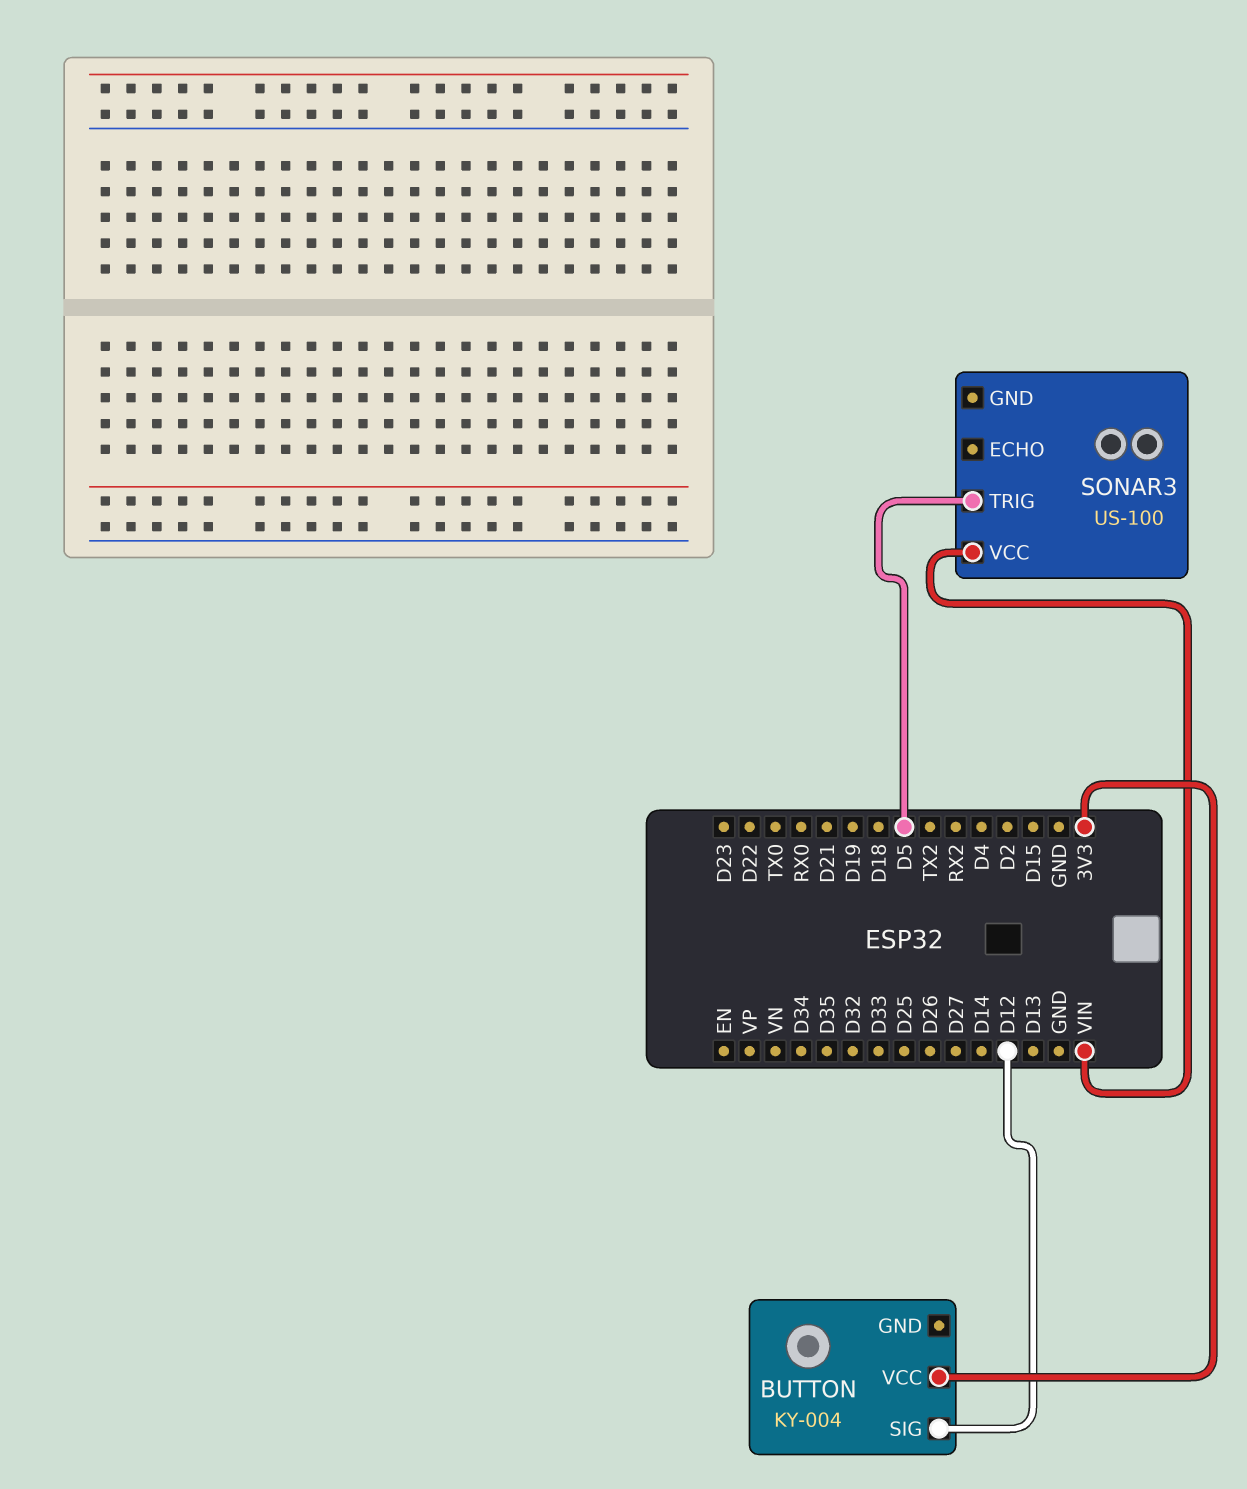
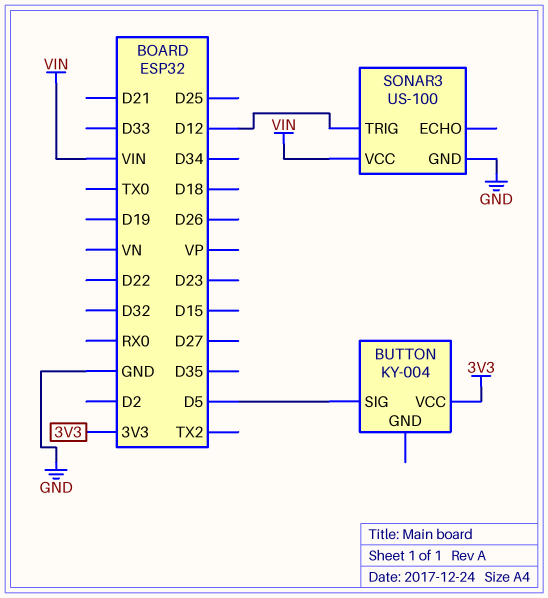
BUTTON pin SIG: D12 -> D5
SONAR3 pin GND: none -> GND
SONAR3 pin TRIG: D5 -> D12

